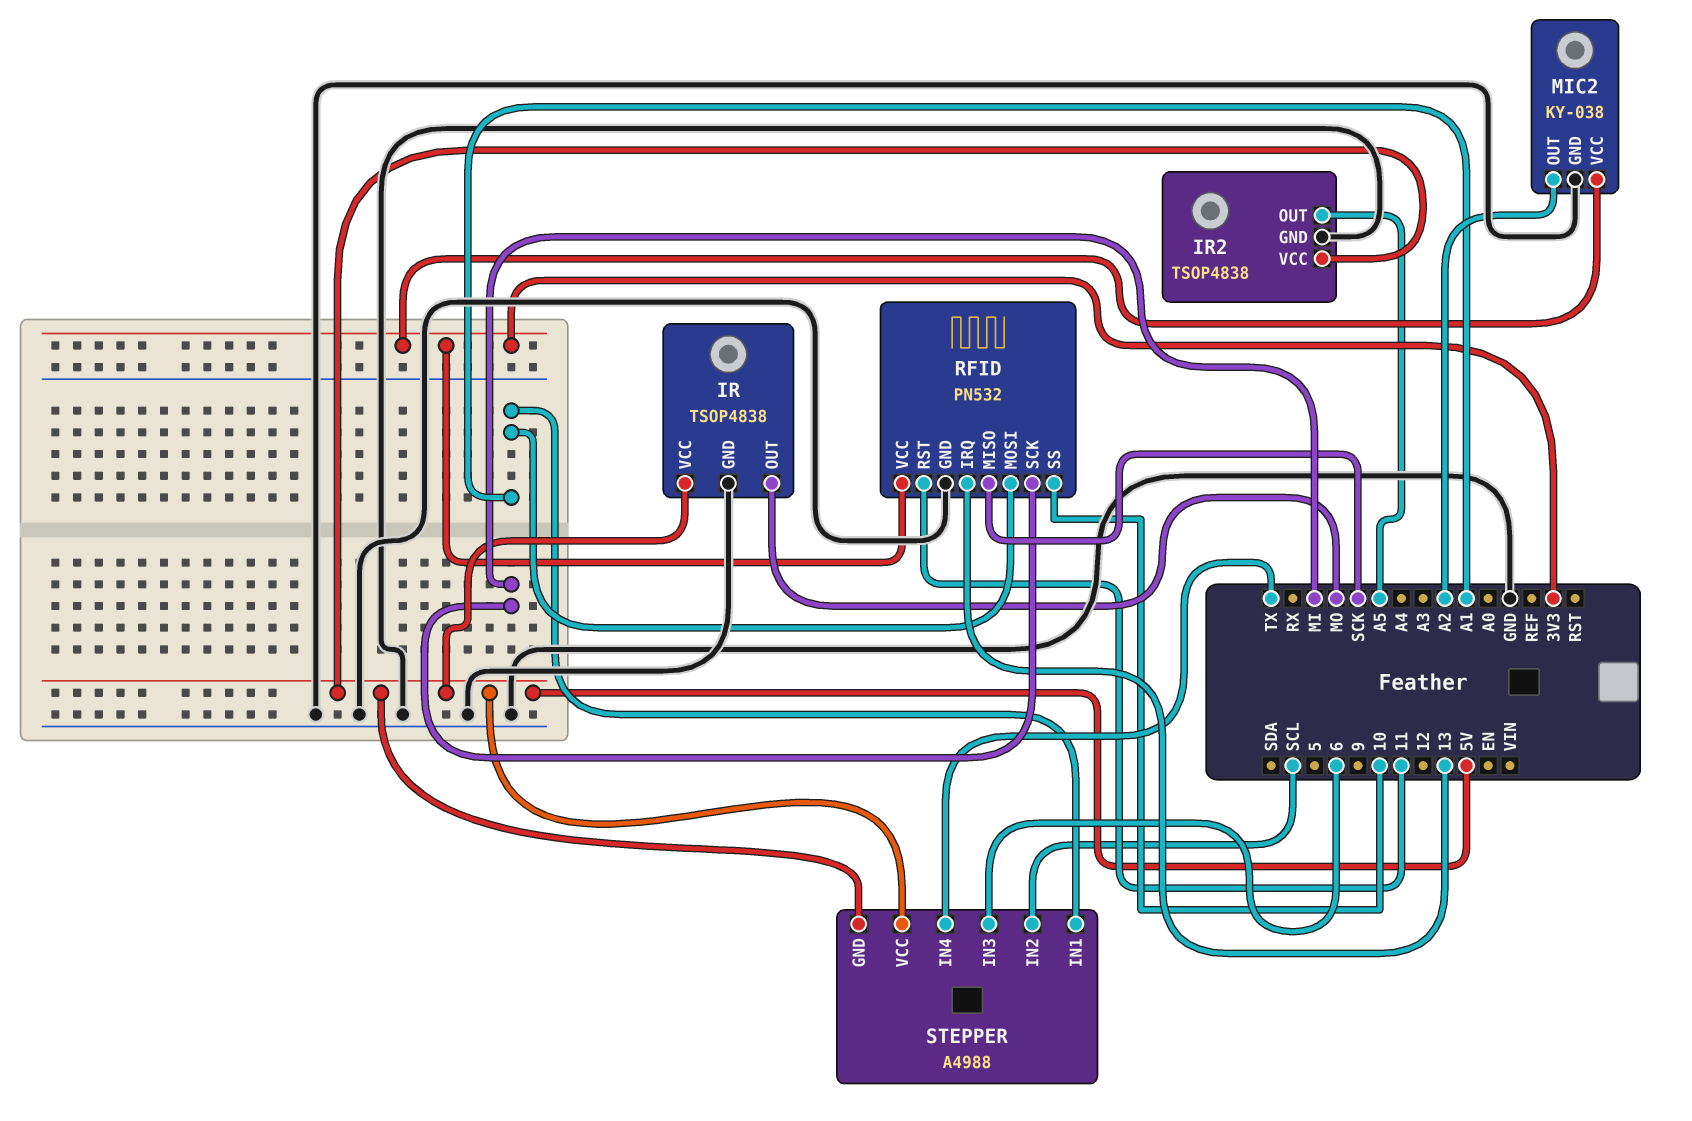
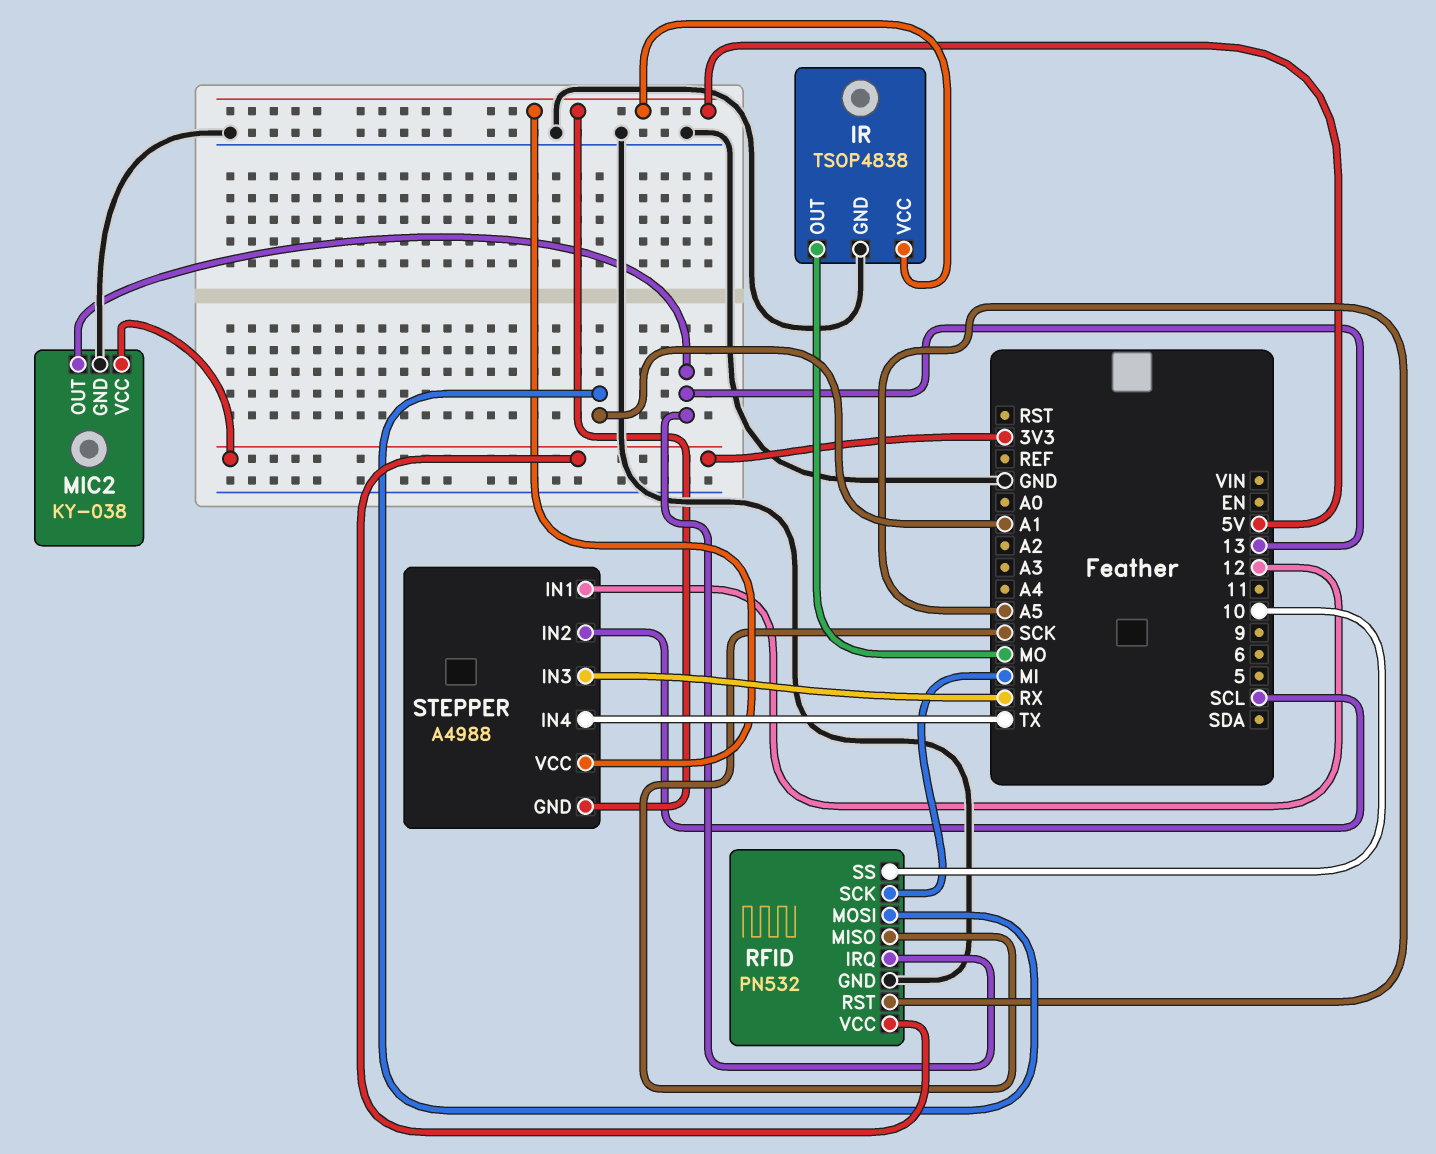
IR2: TSOP4838 -> none
IR2 pin GND: GND -> none
IR2 pin OUT: A5 -> none
IR2 pin VCC: 5V -> none
MIC2 pin OUT: A2 -> 13
RFID pin RST: 11 -> A5
STEPPER pin IN1: A1 -> 12
STEPPER pin IN3: 6 -> RX

